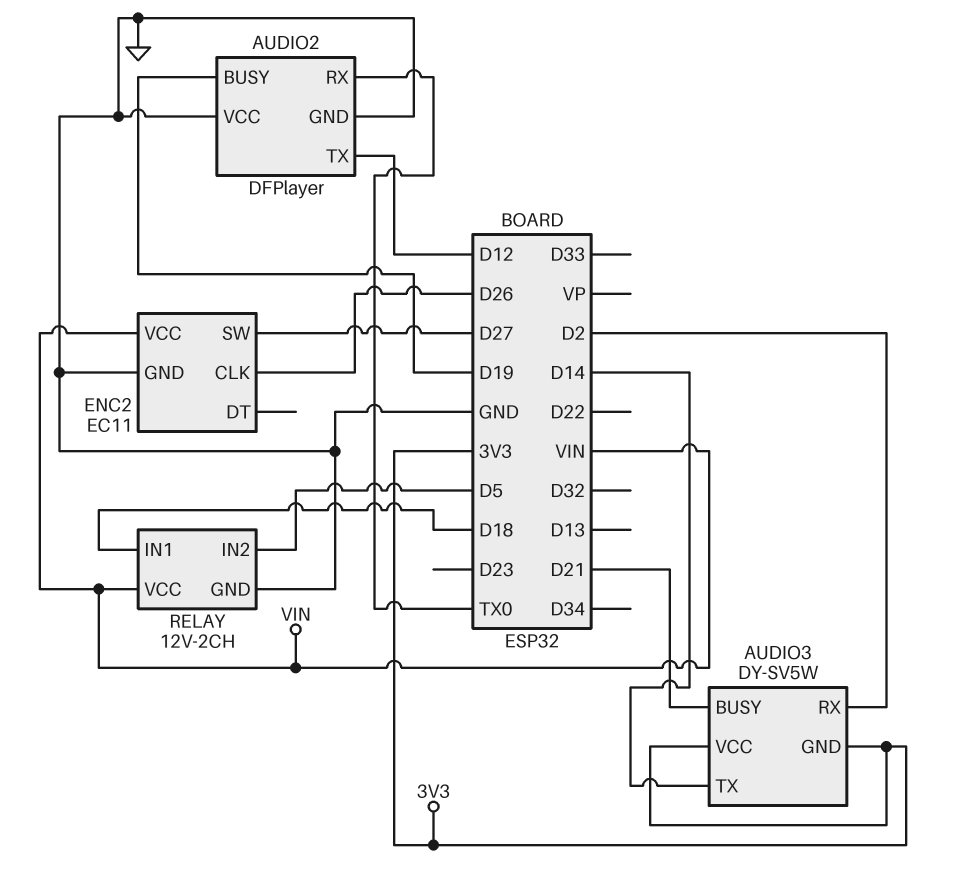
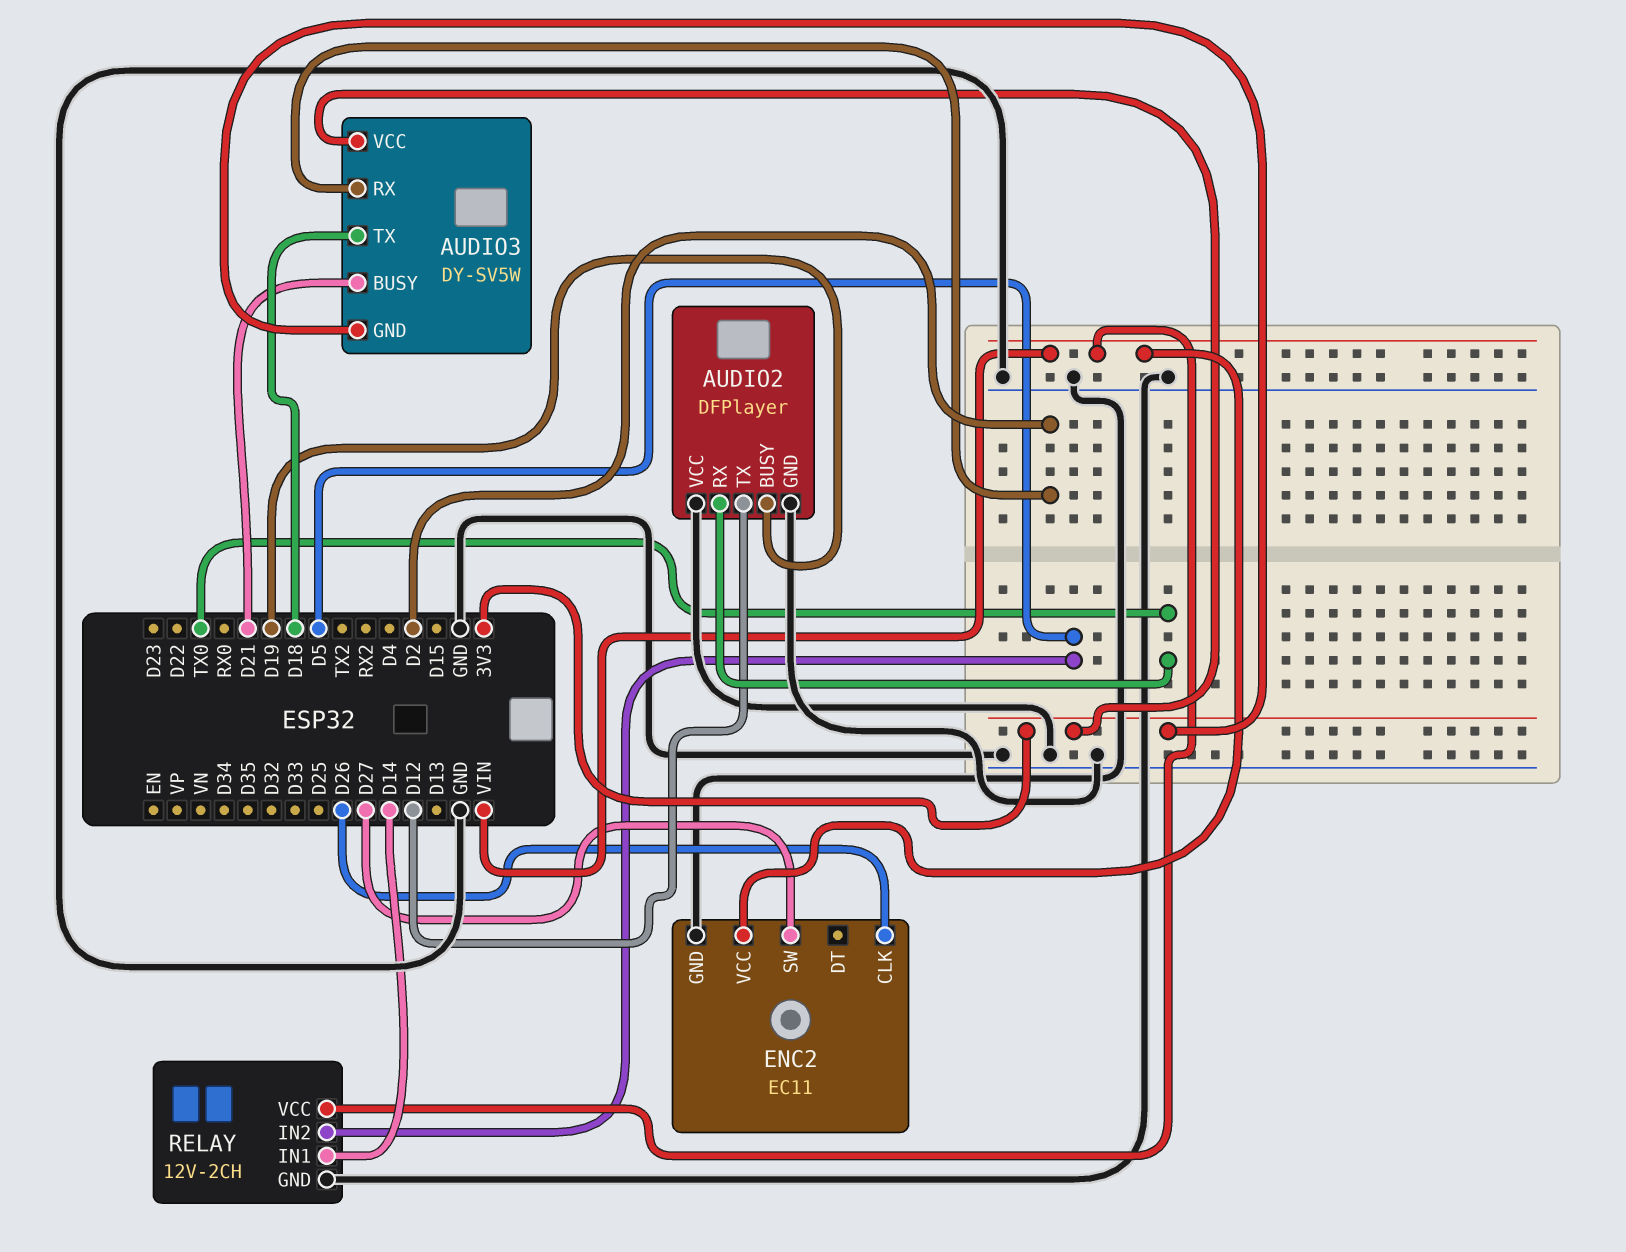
AUDIO3 pin TX: D14 -> D18
RELAY pin IN1: D18 -> D14

